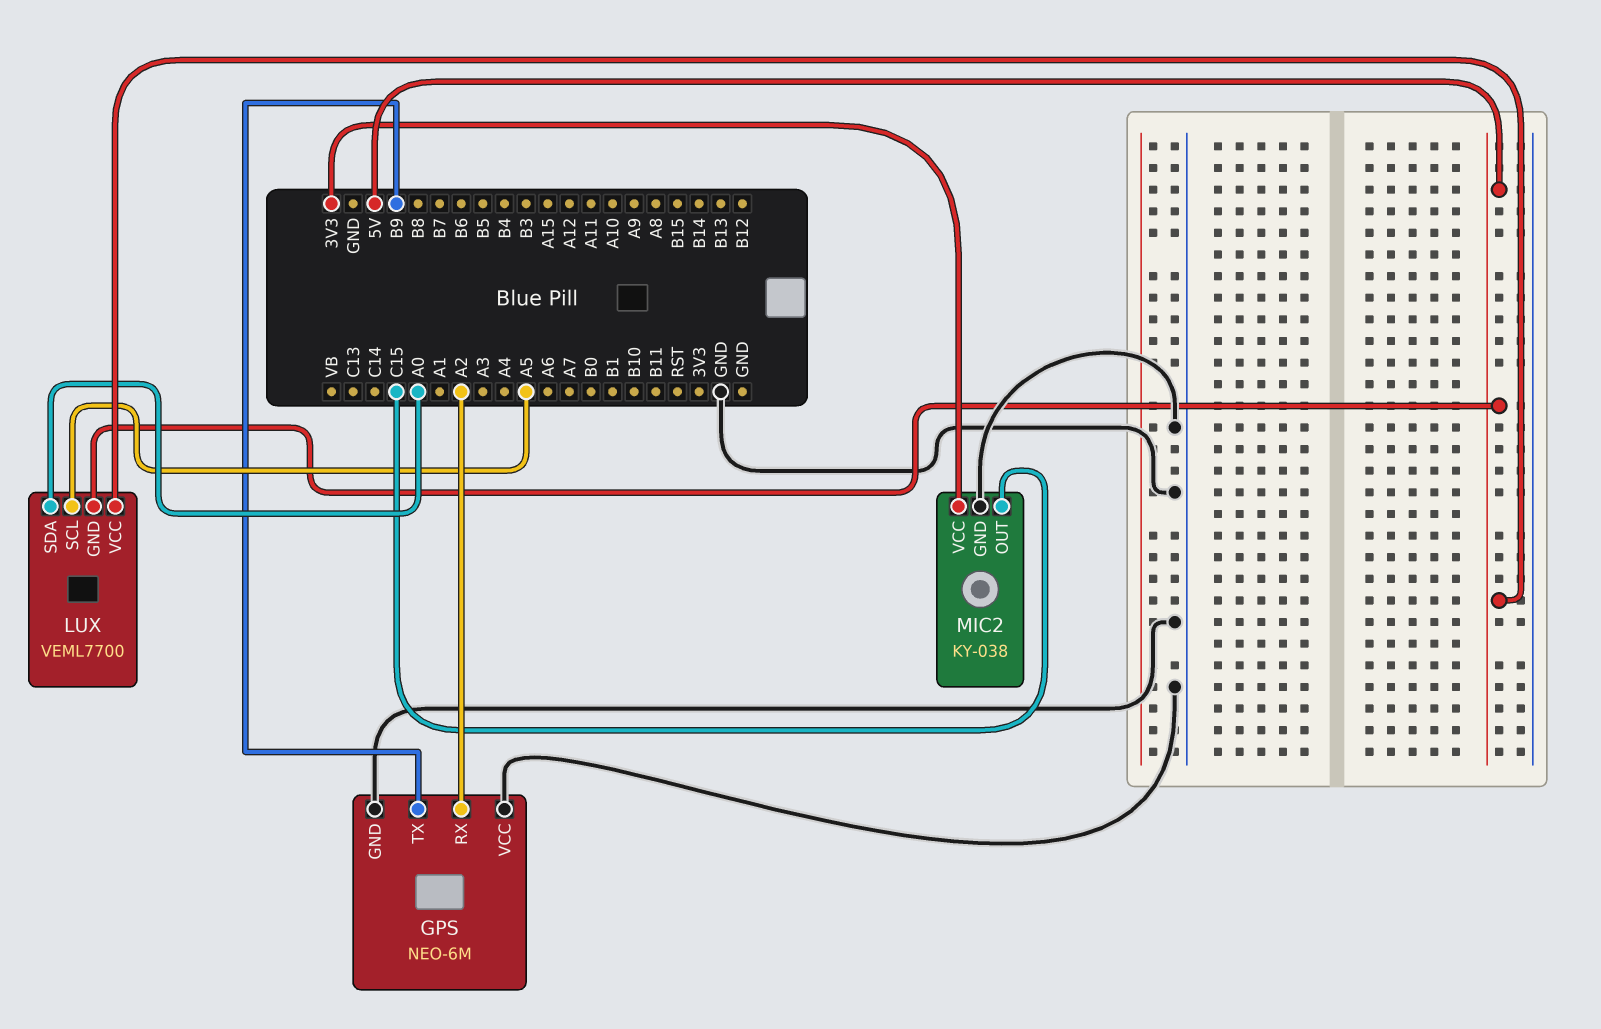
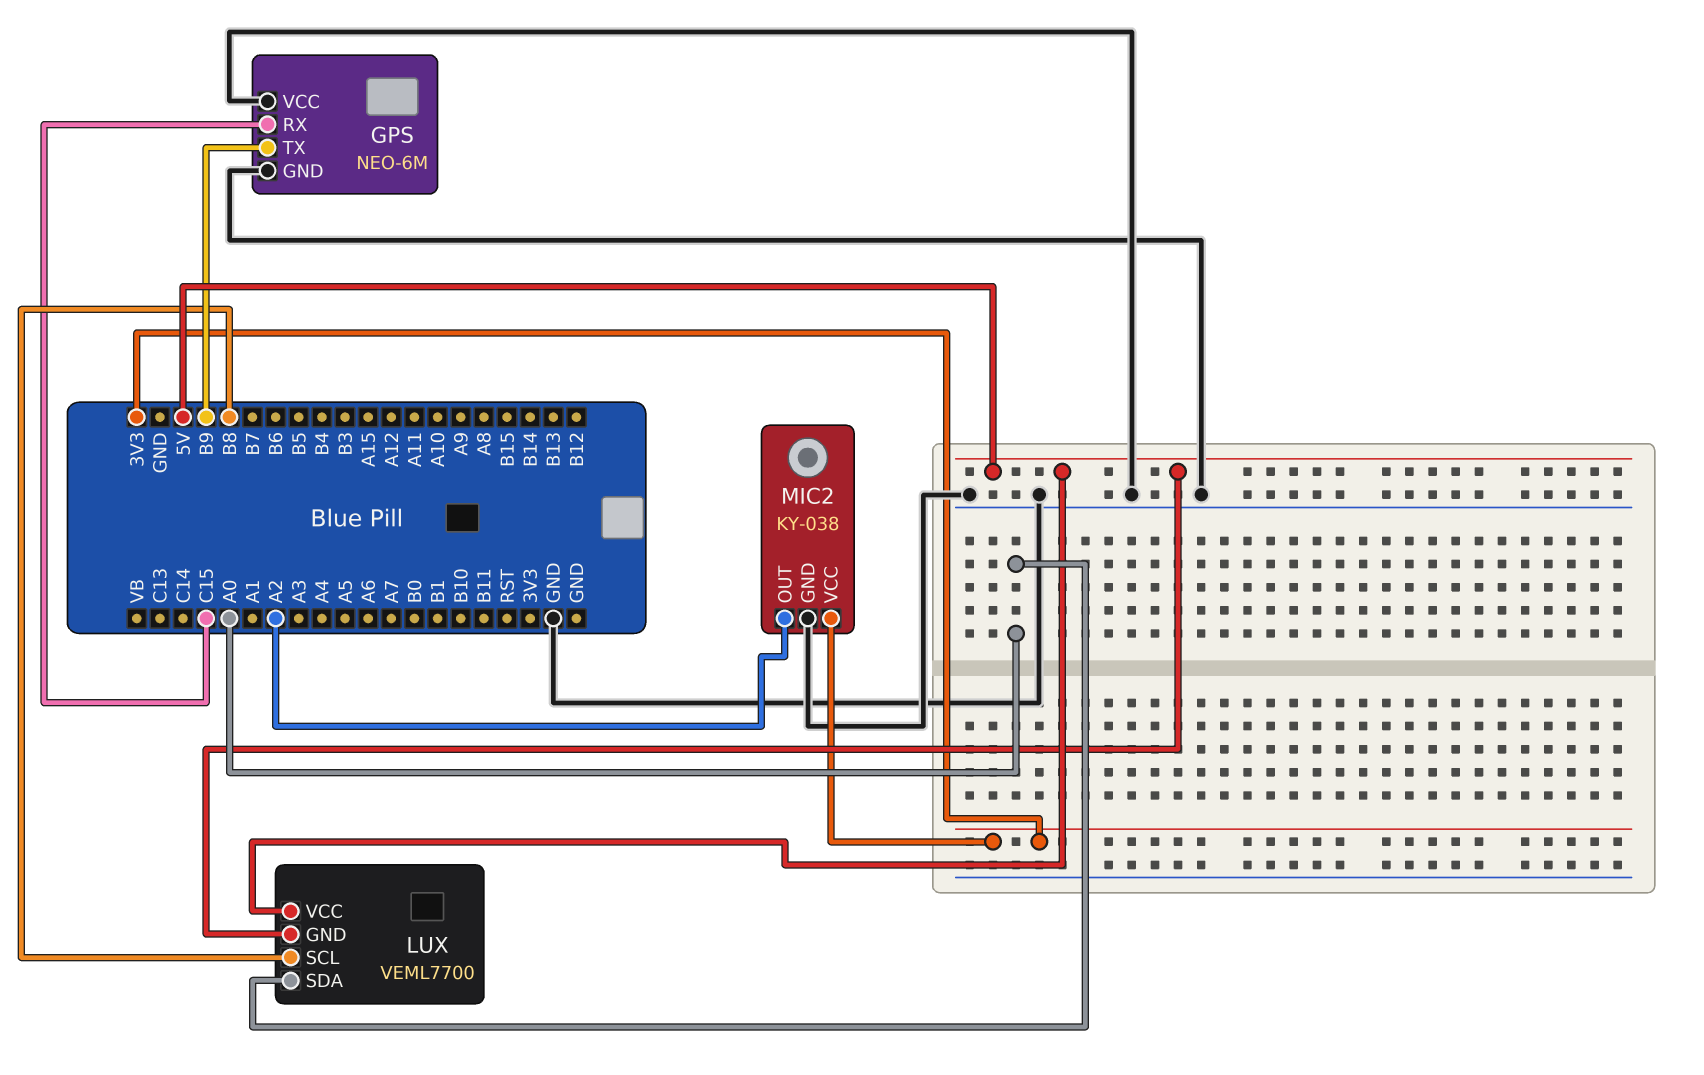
GPS pin RX: A2 -> C15
LUX pin SCL: A5 -> B8
MIC2 pin OUT: C15 -> A2

